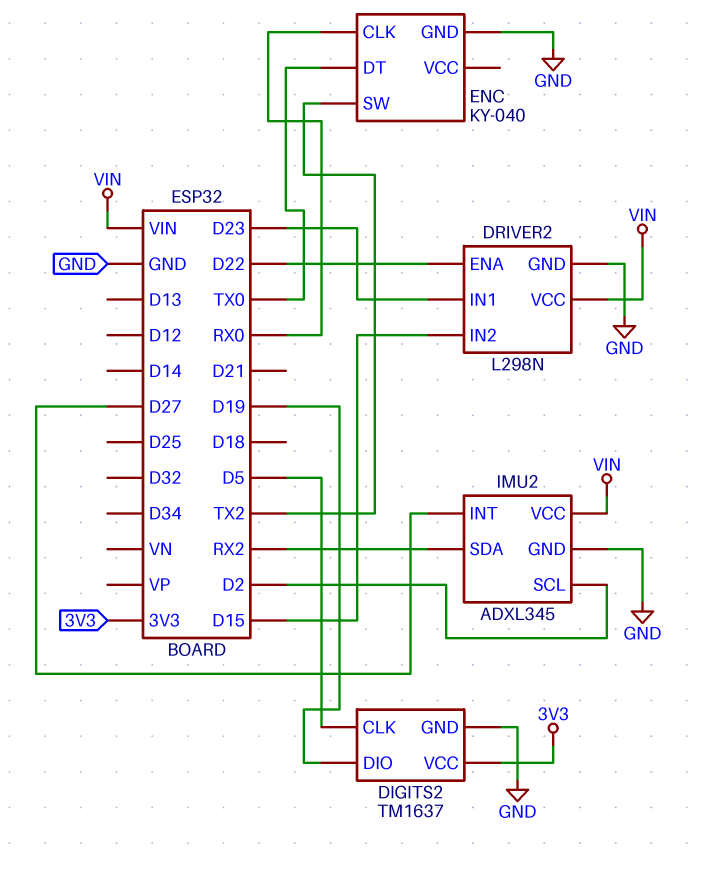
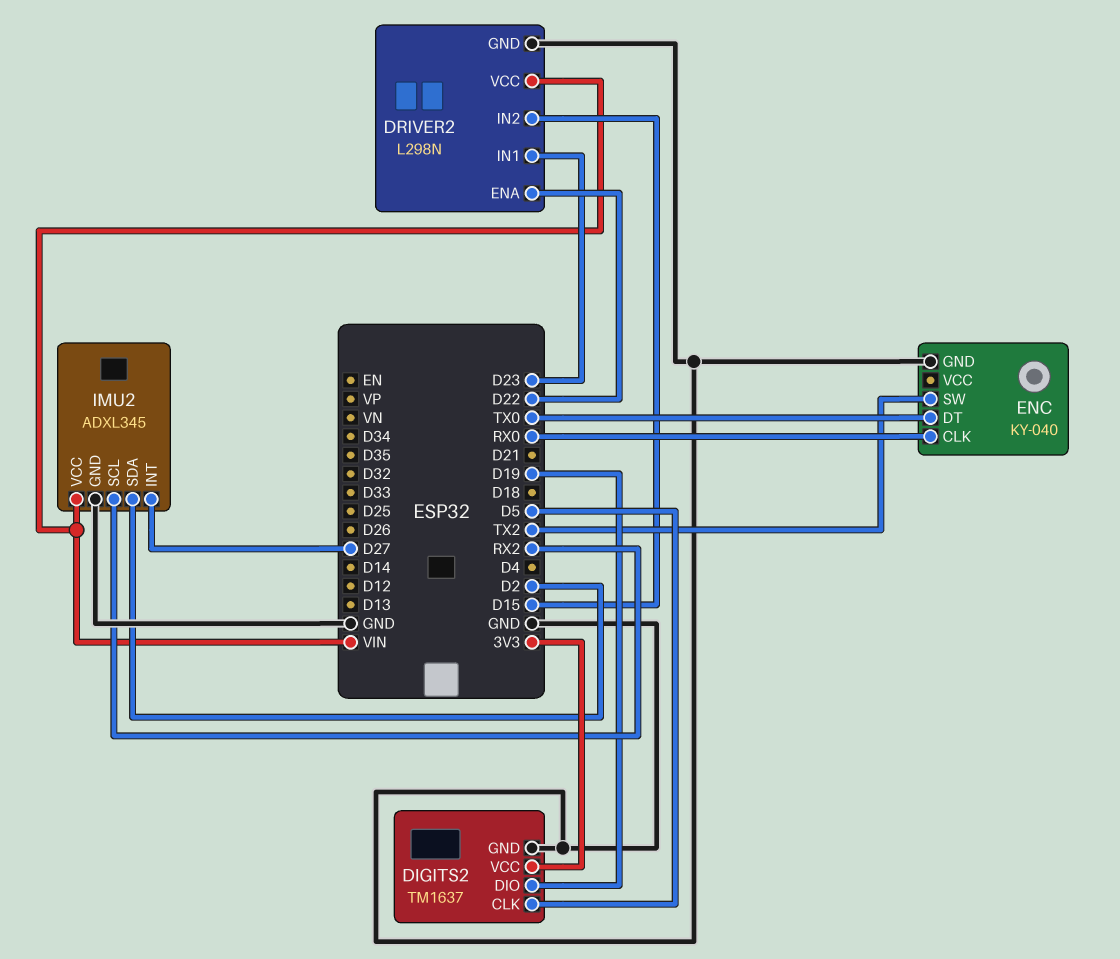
IMU2 pin SCL: D2 -> RX2
IMU2 pin SDA: RX2 -> D2

